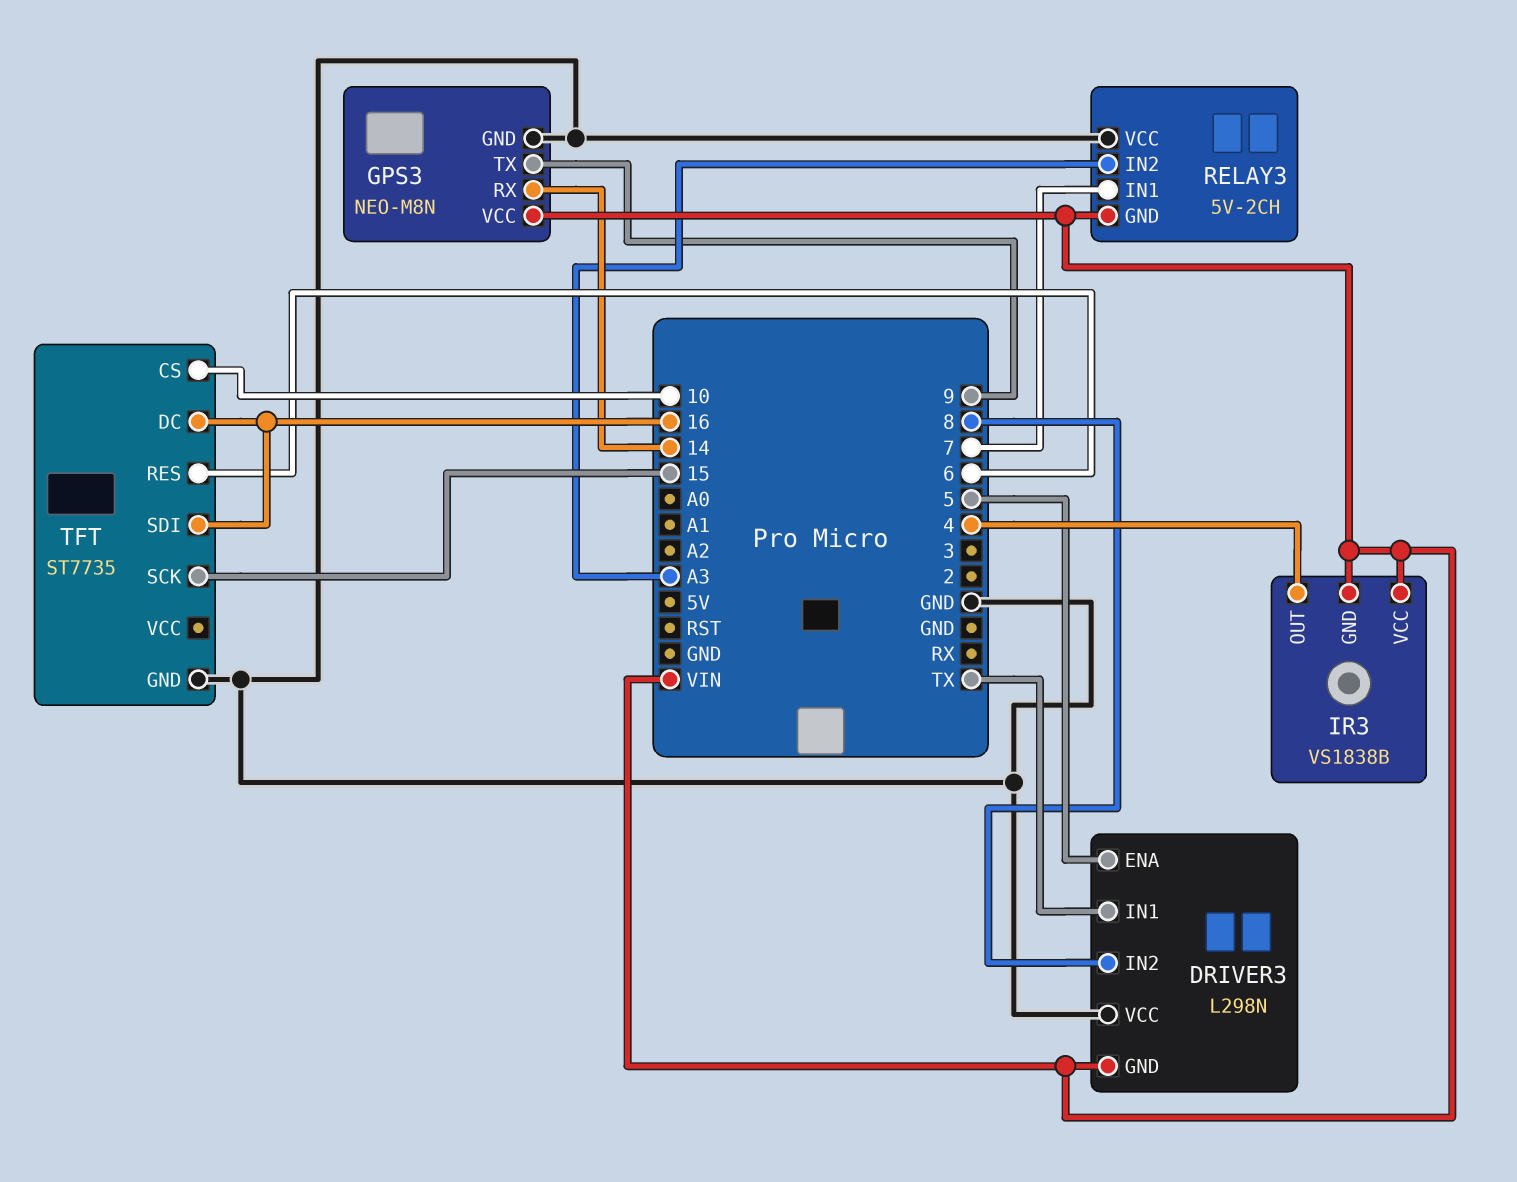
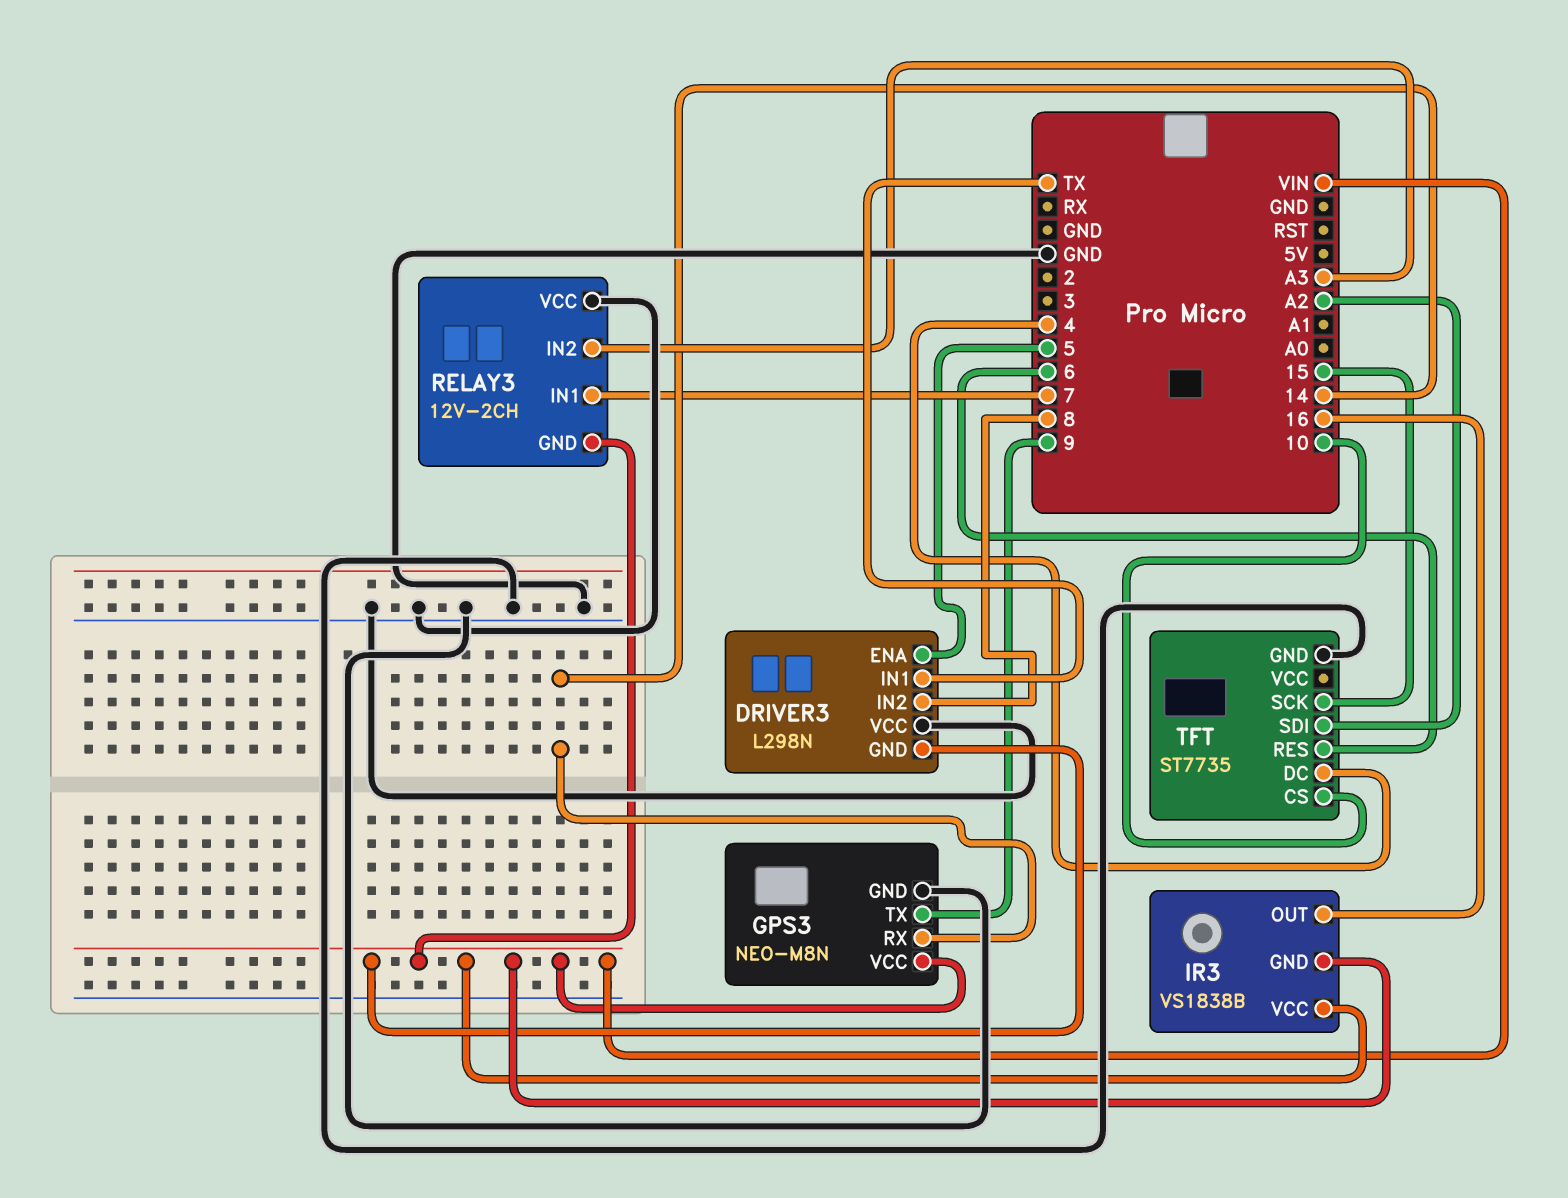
IR3 pin OUT: 4 -> 16
RELAY3: 5V-2CH -> 12V-2CH
TFT pin DC: 16 -> 4
TFT pin SDI: 16 -> A2

